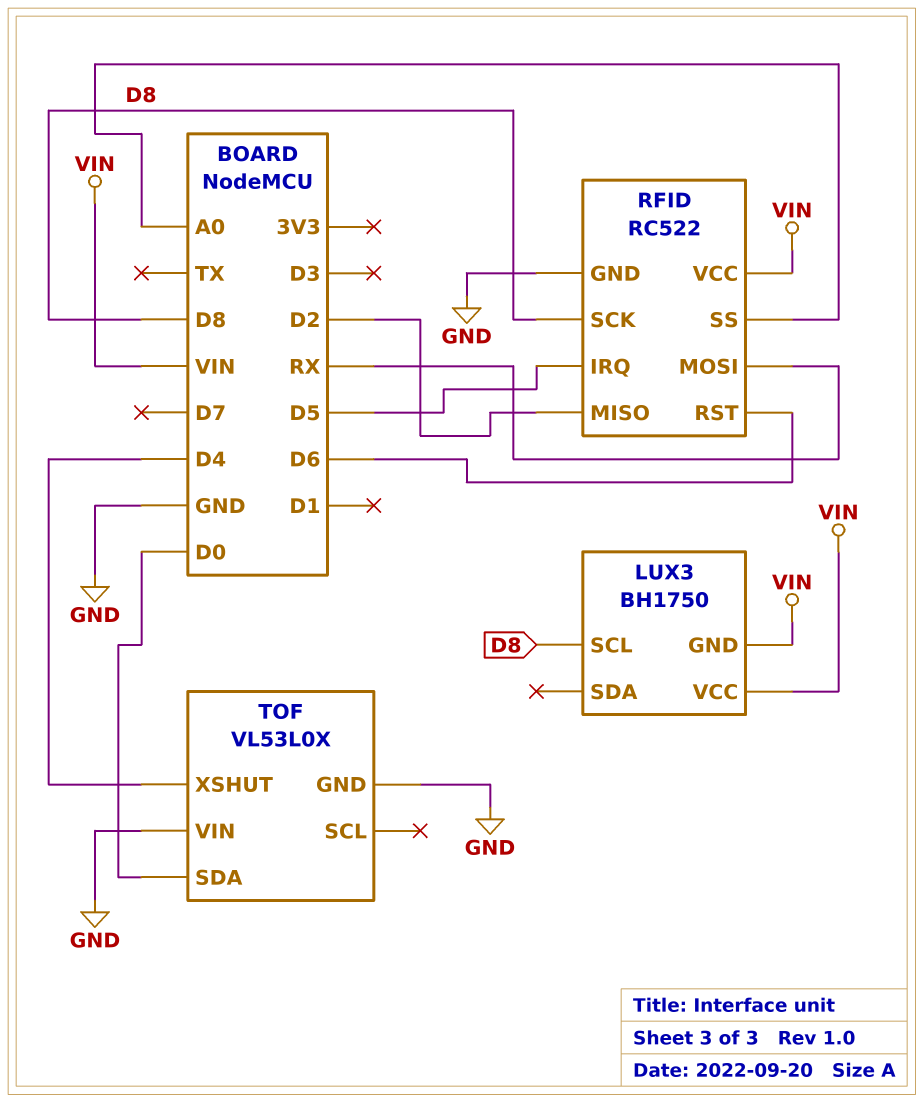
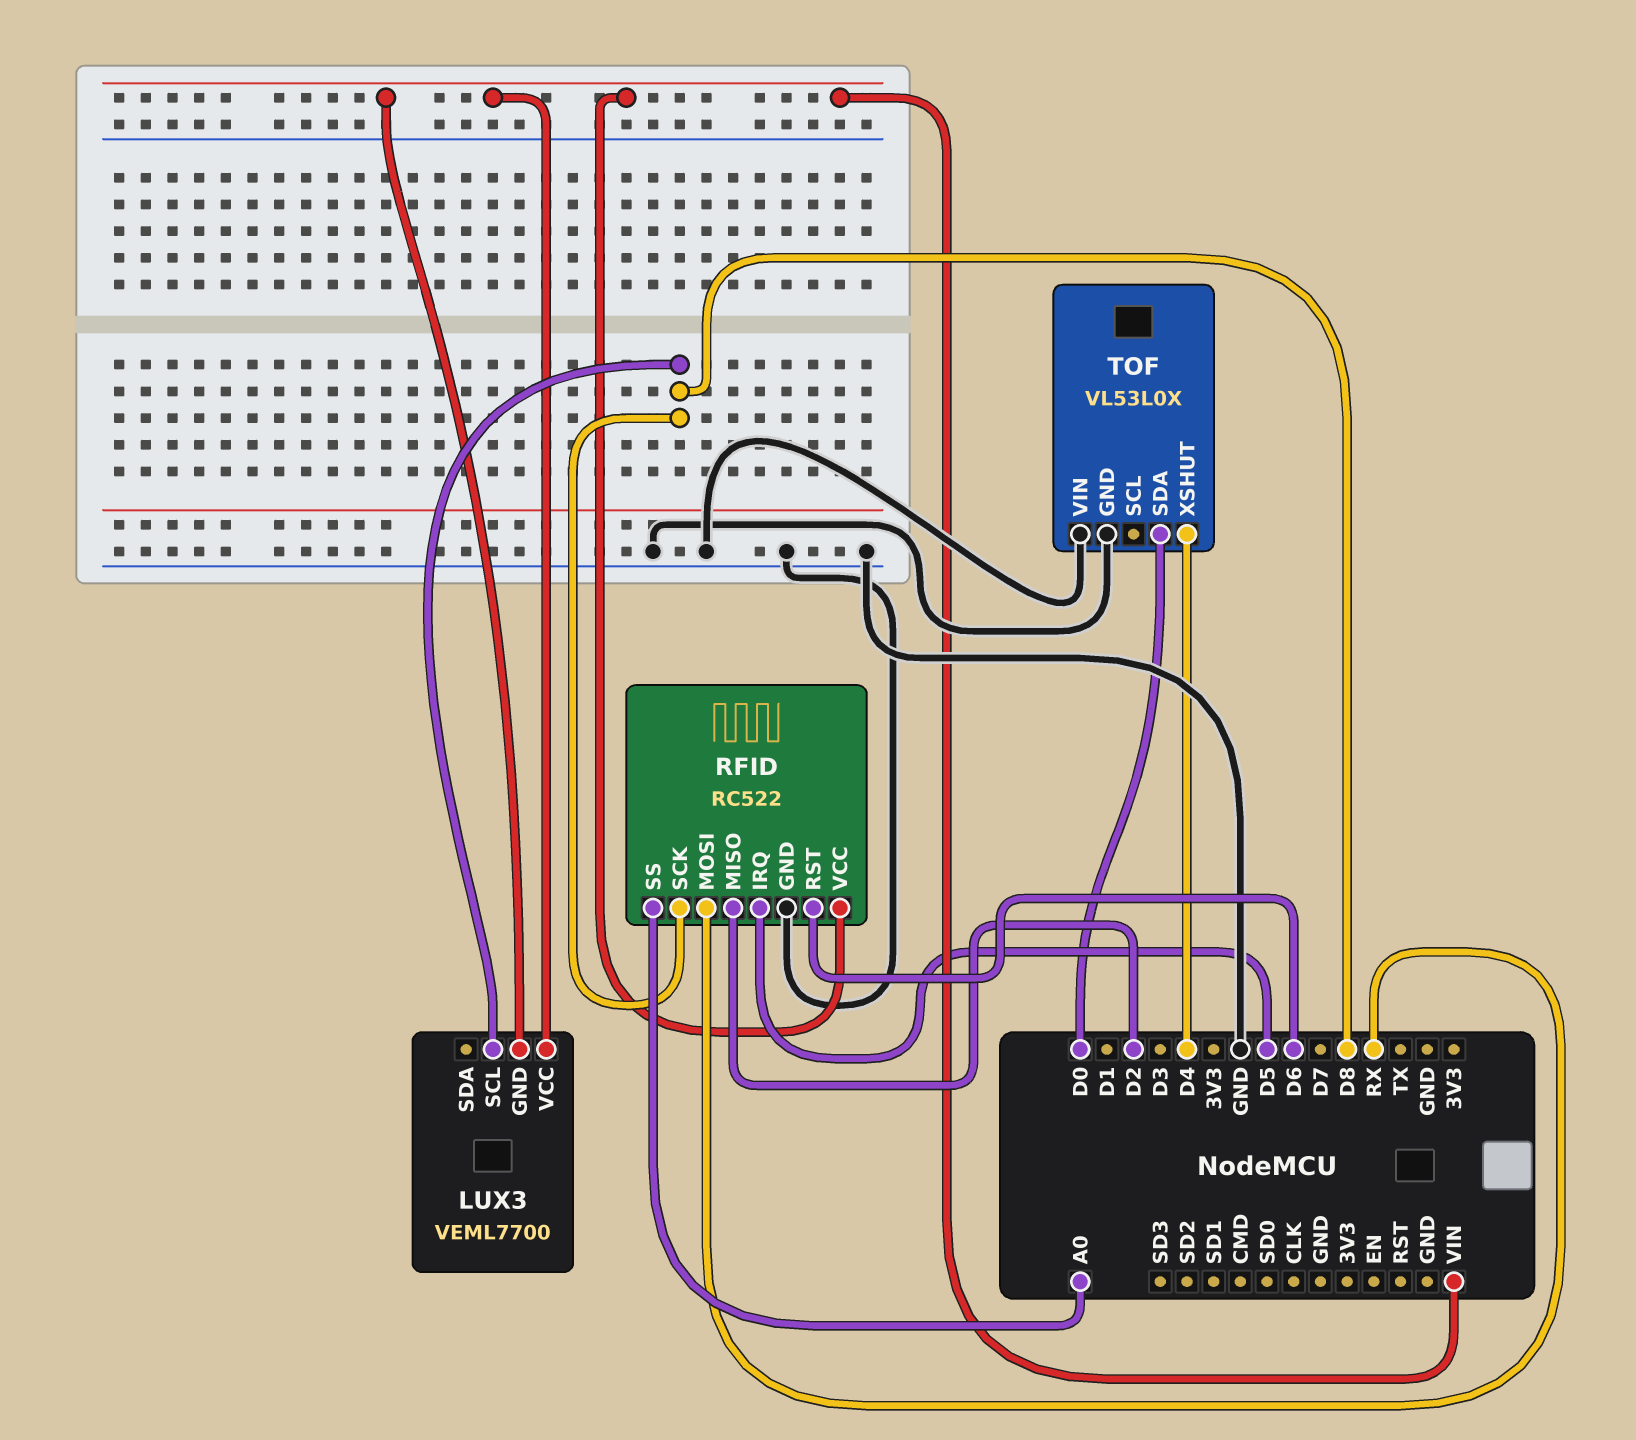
LUX3: BH1750 -> VEML7700

